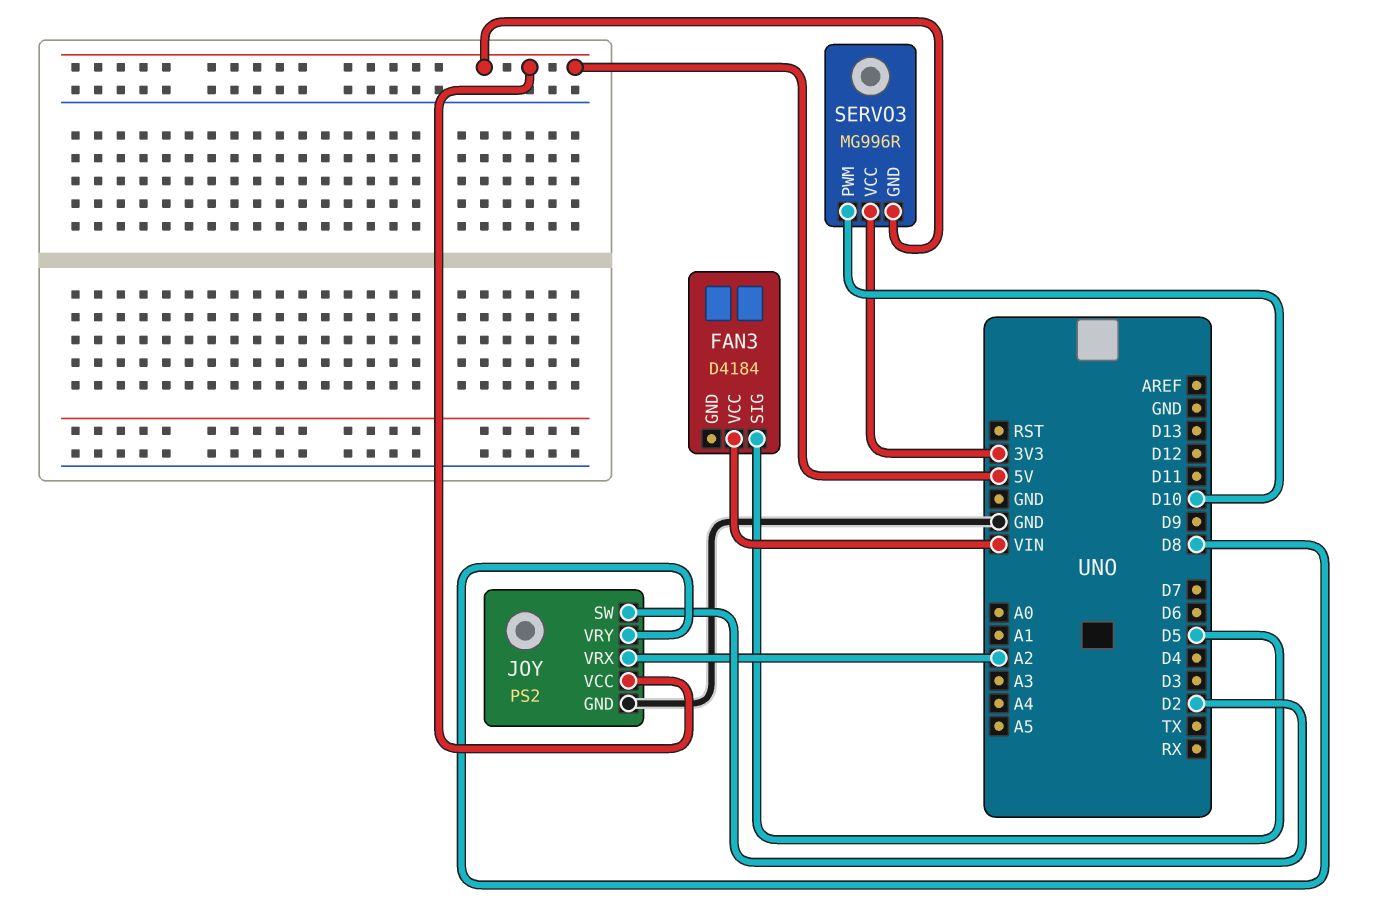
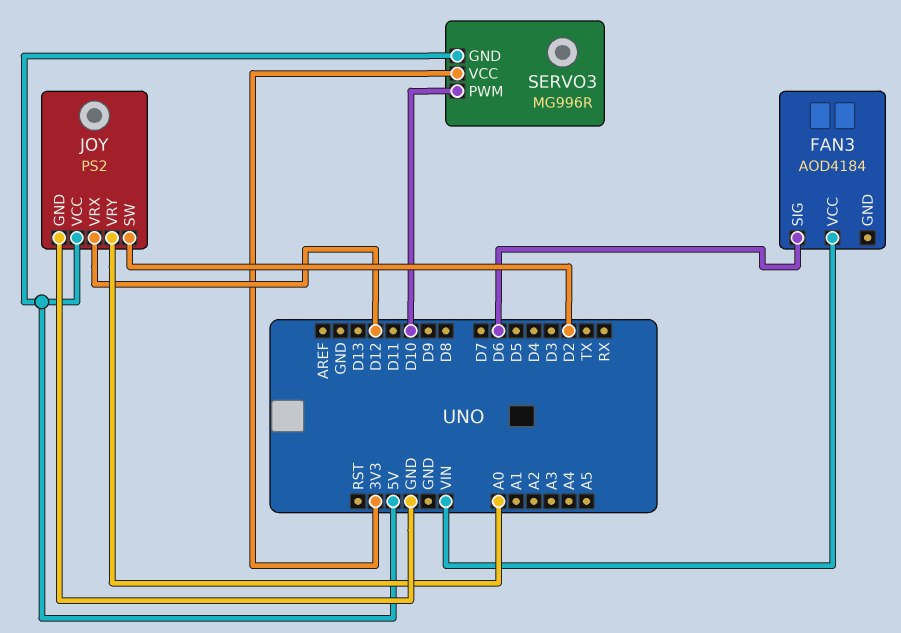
FAN3: D4184 -> AOD4184
FAN3 pin SIG: D5 -> D6
JOY pin VRX: A2 -> D12
JOY pin VRY: D8 -> A0

